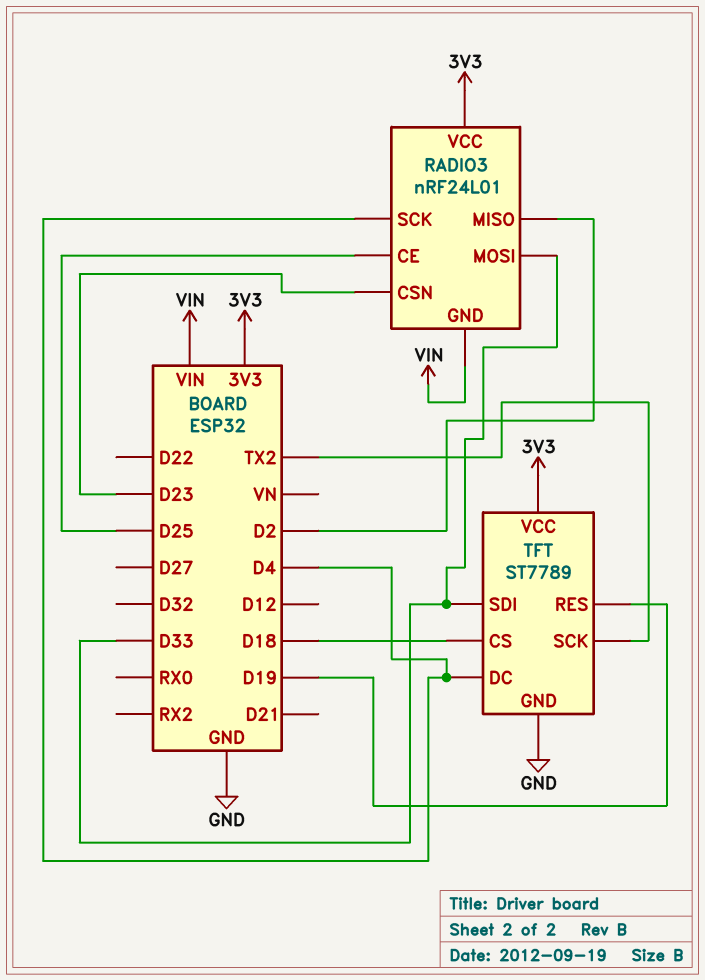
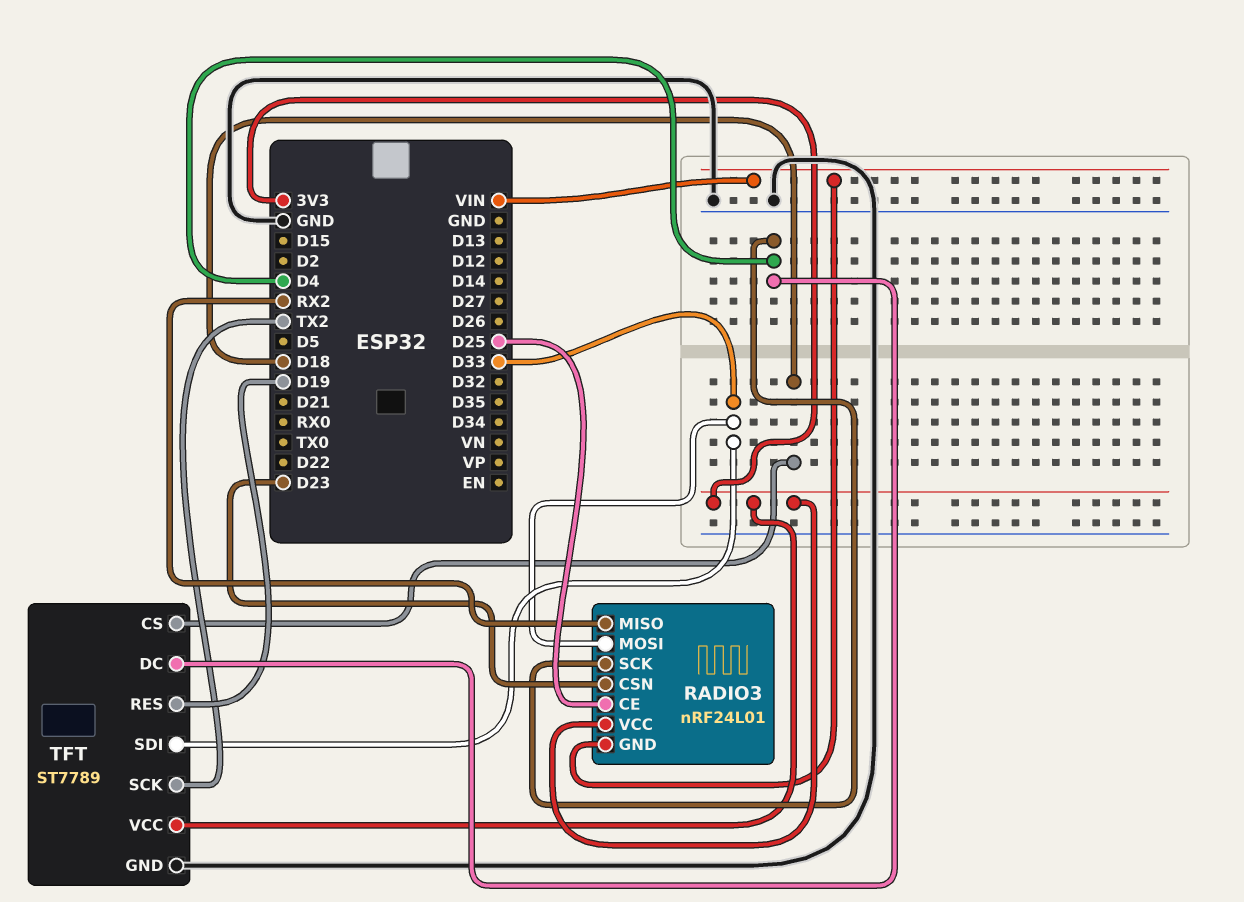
RADIO3 pin MISO: D2 -> RX2

